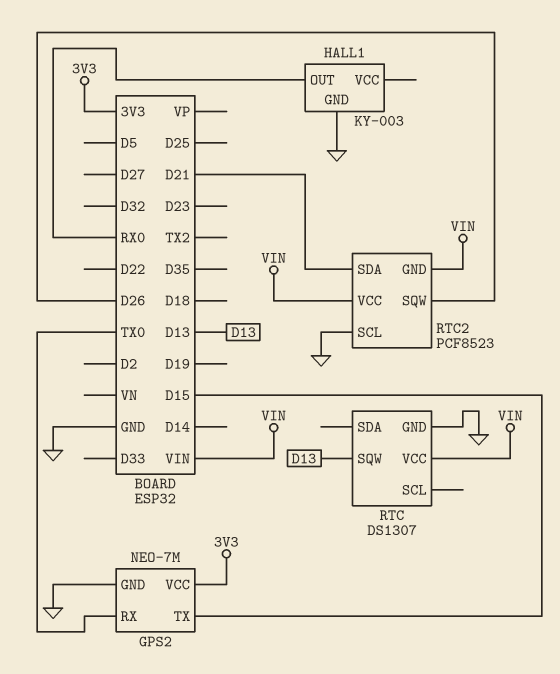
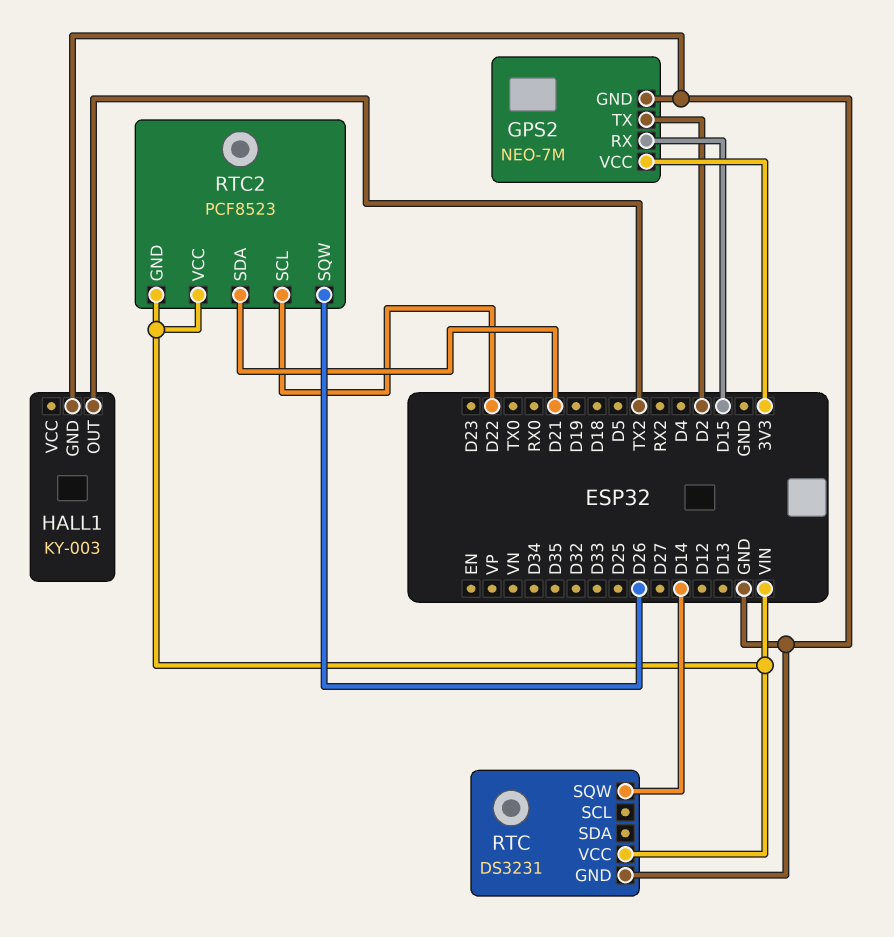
GPS2 pin RX: TX0 -> D15
GPS2 pin TX: D15 -> D2
HALL1 pin OUT: RX0 -> TX2
RTC: DS1307 -> DS3231
RTC pin SQW: D13 -> D14
RTC2 pin SCL: GND -> D22

